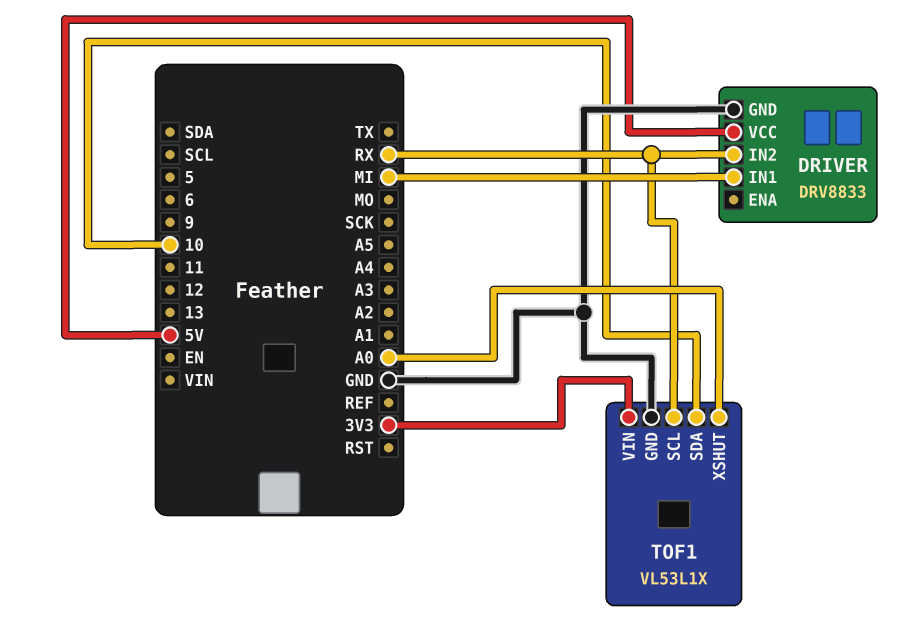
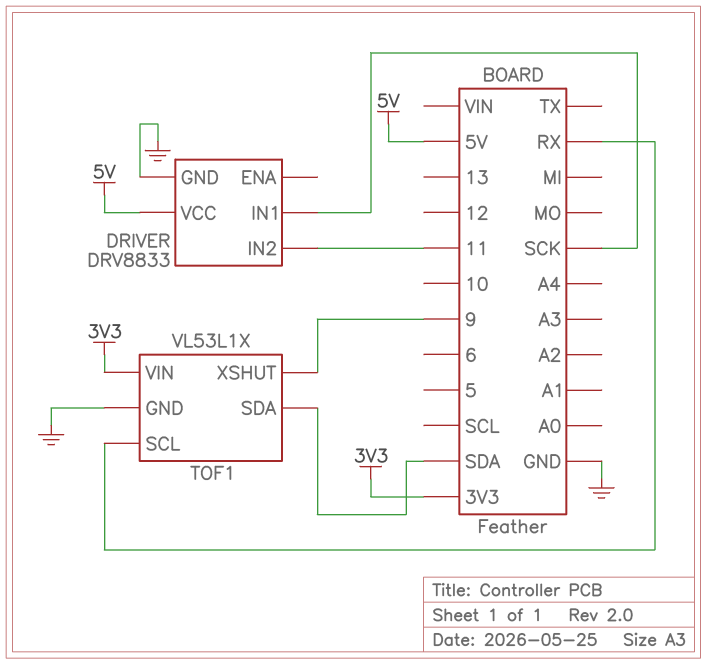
DRIVER pin IN1: MI -> SCK
DRIVER pin IN2: RX -> 11
TOF1 pin SDA: 10 -> SDA
TOF1 pin XSHUT: A0 -> 9

